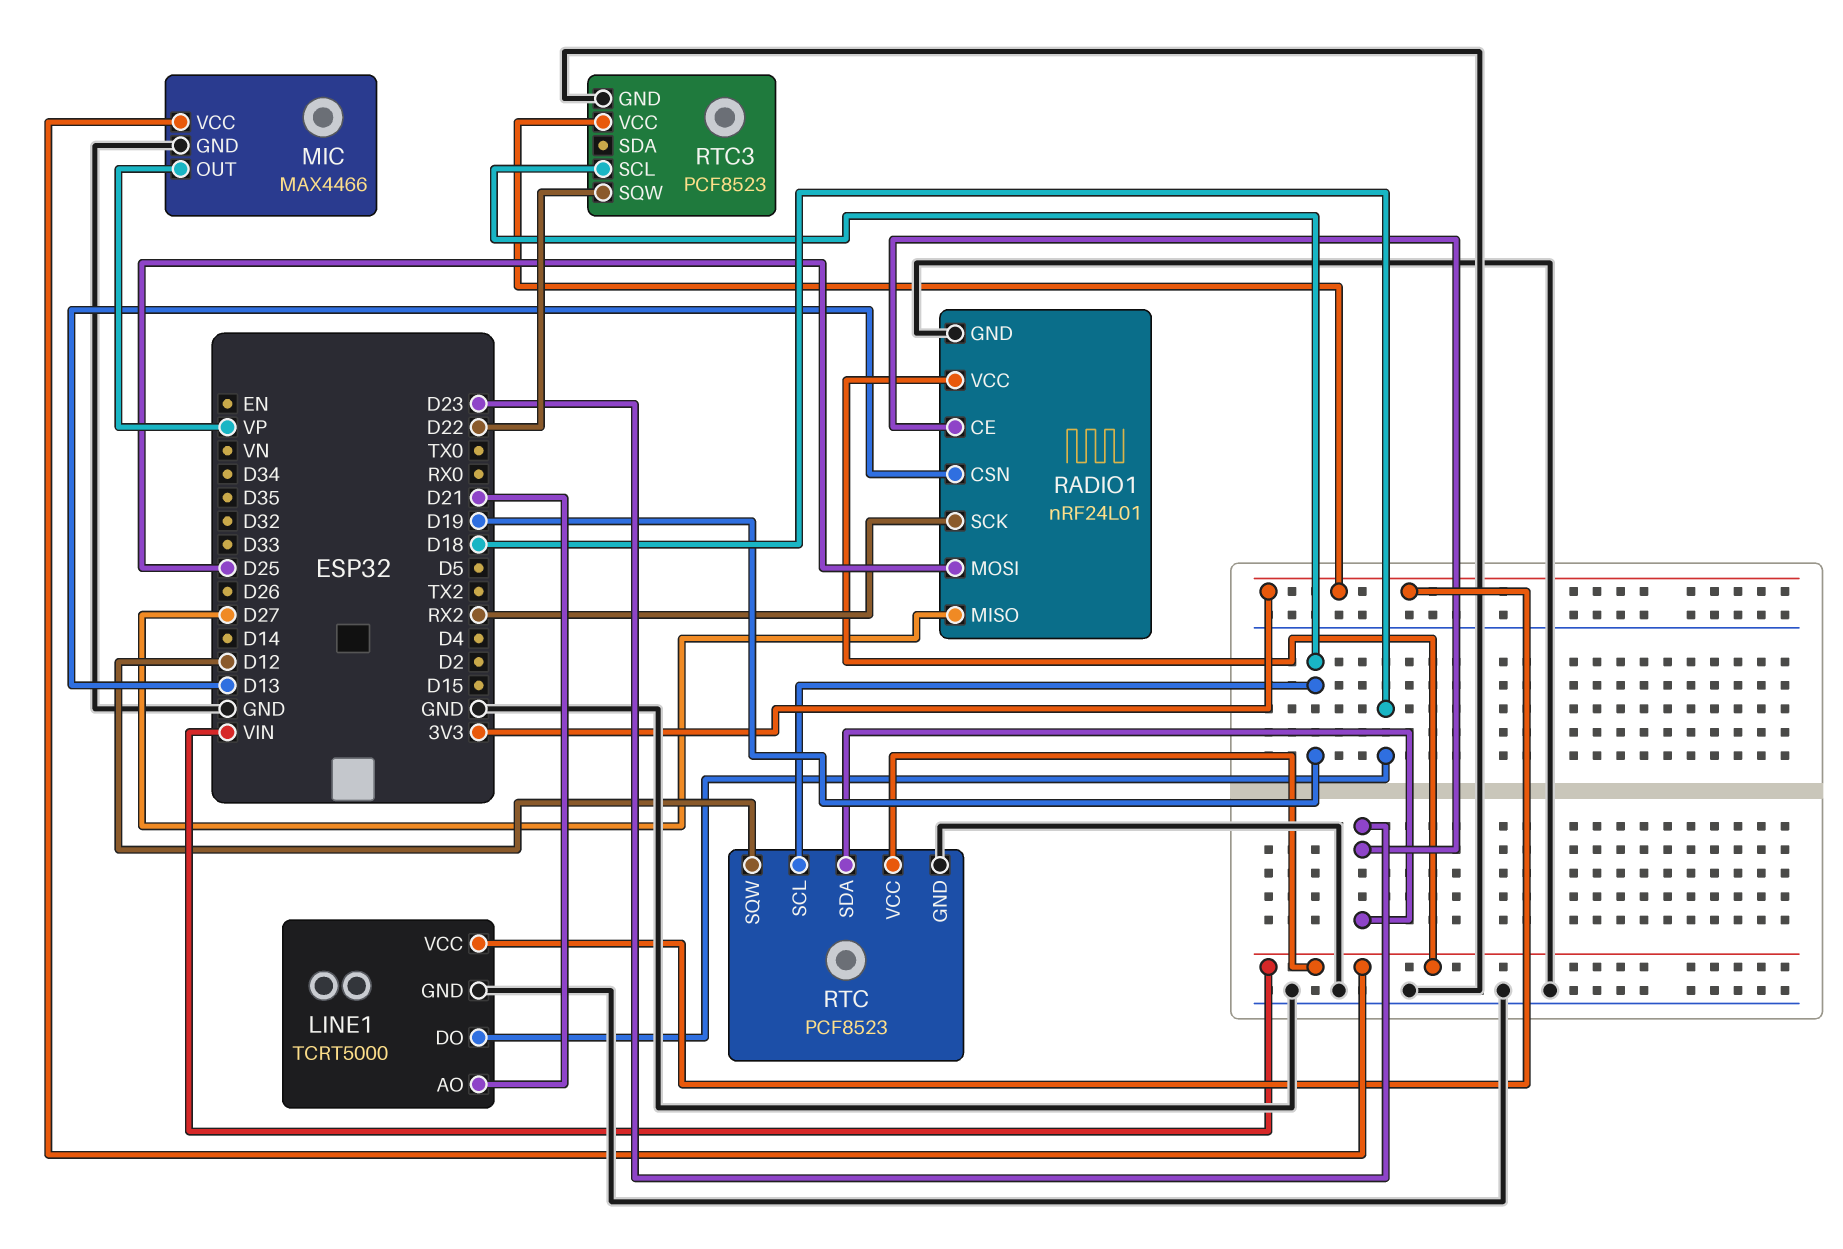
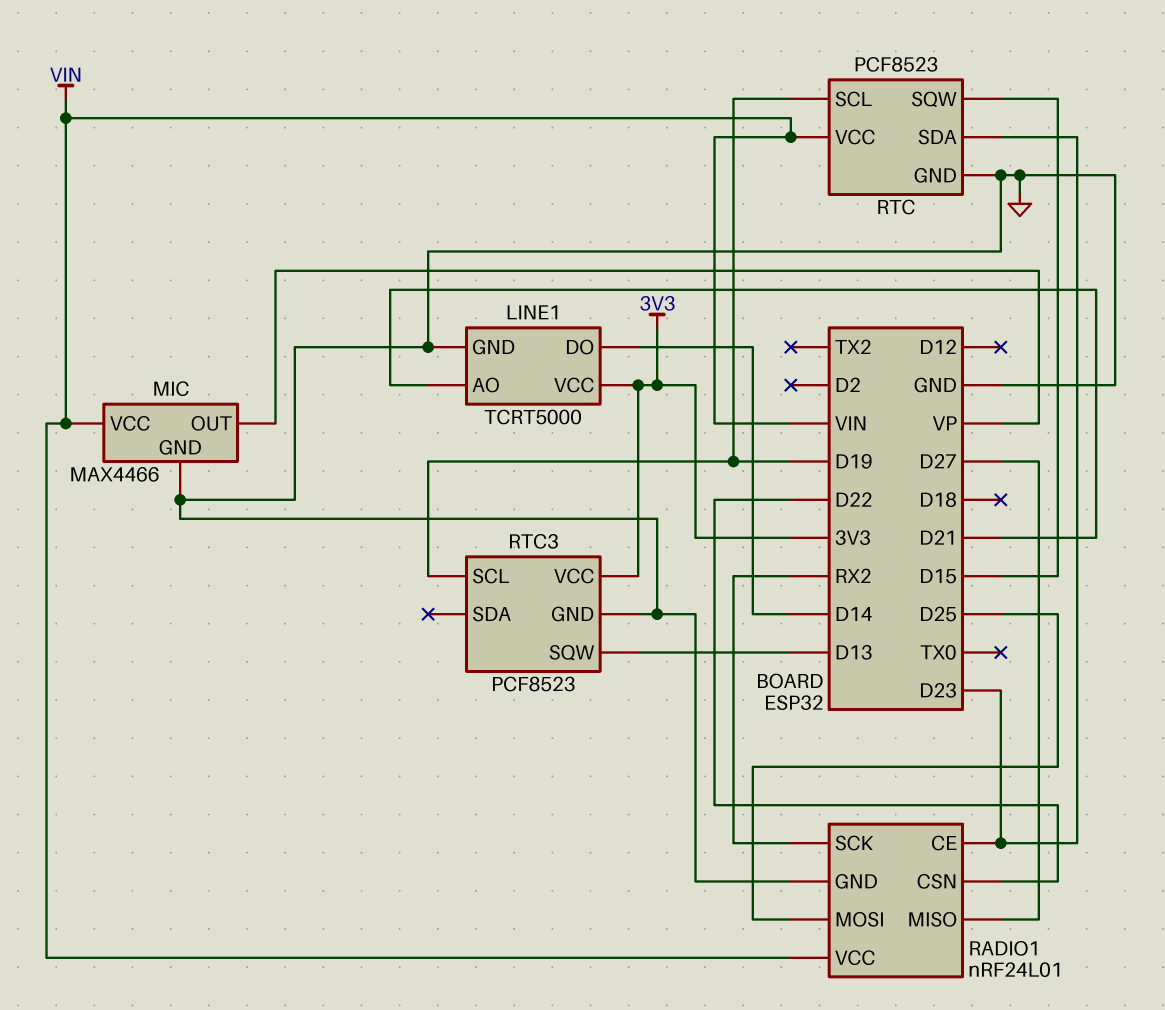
LINE1 pin DO: D18 -> D14
RADIO1 pin CSN: D13 -> D22
RTC pin SQW: D12 -> D15
RTC3 pin SQW: D22 -> D13

